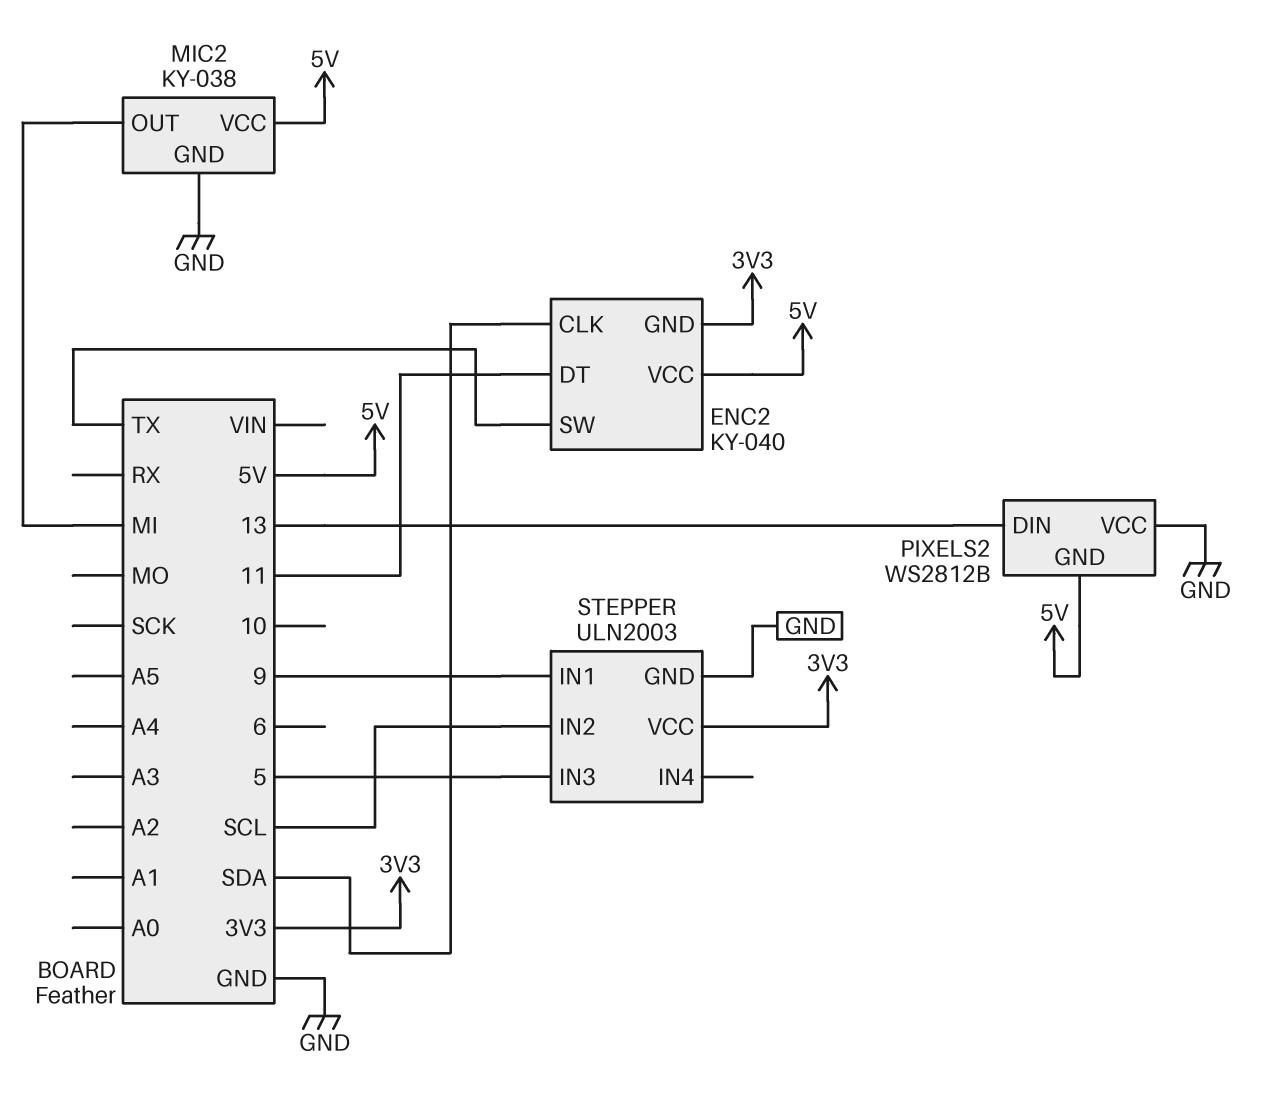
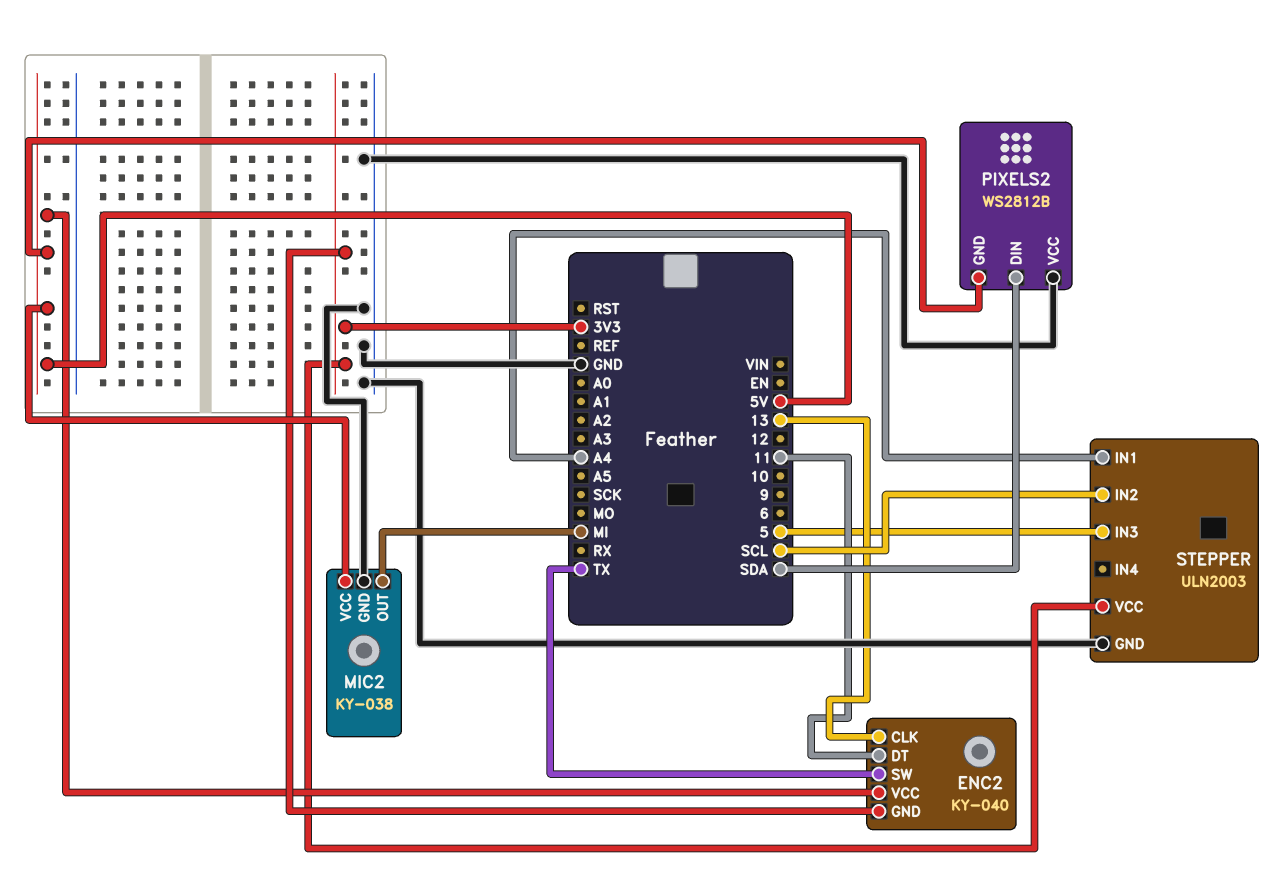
ENC2 pin CLK: SDA -> 13
PIXELS2 pin DIN: 13 -> SDA
STEPPER pin IN1: 9 -> A4

